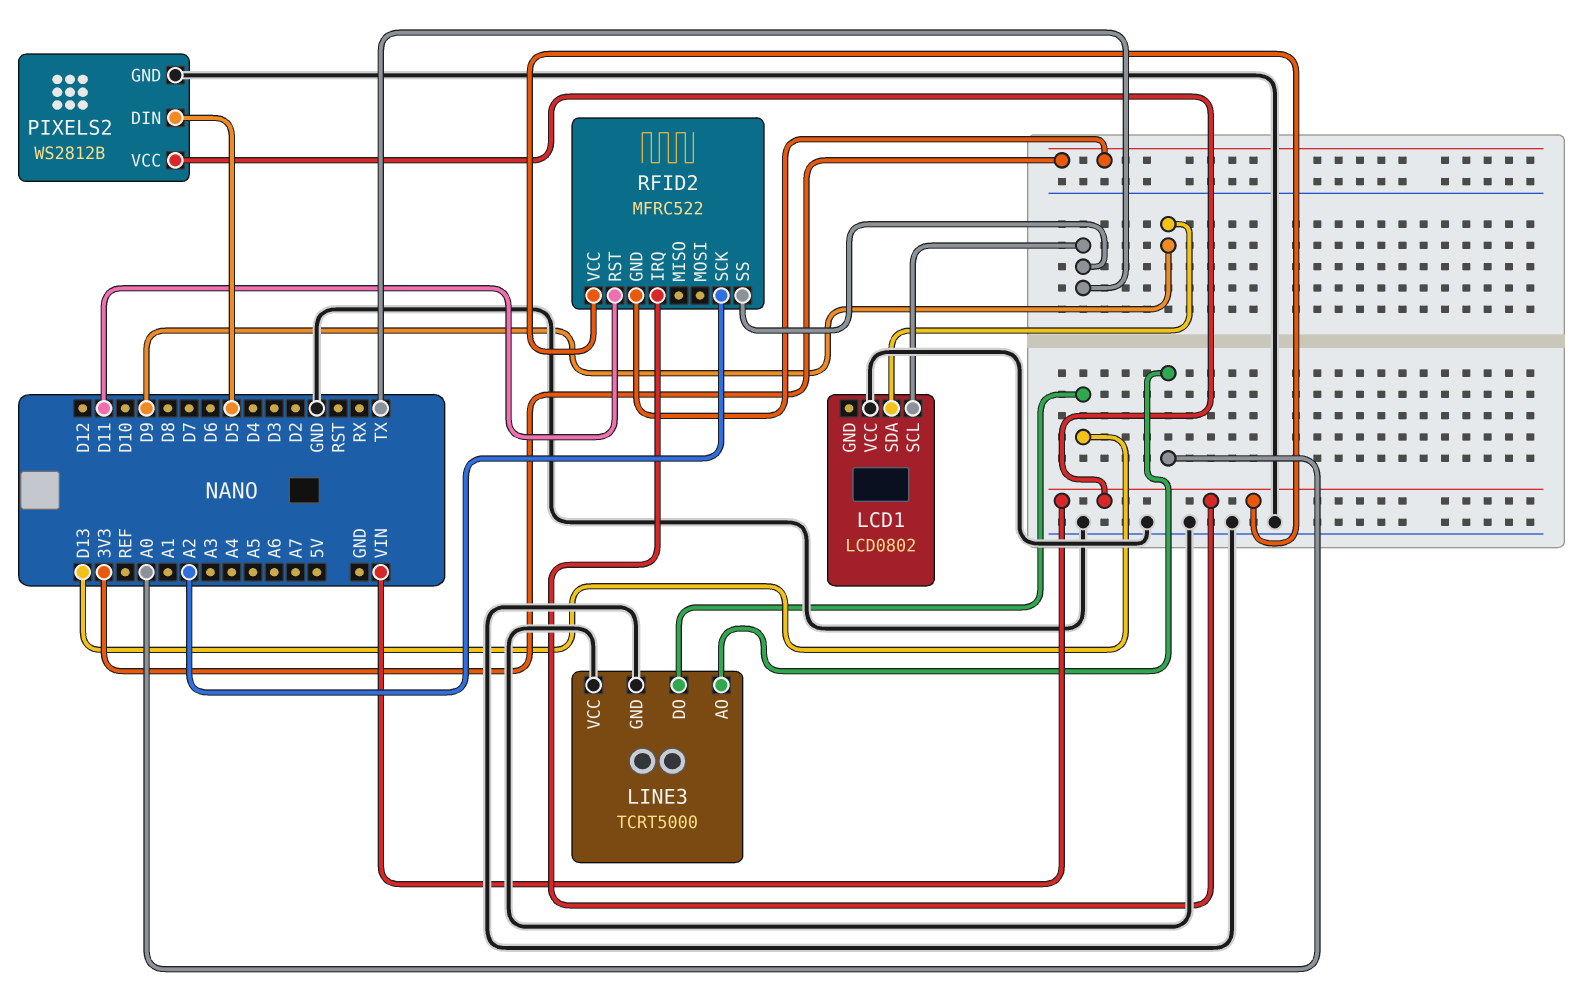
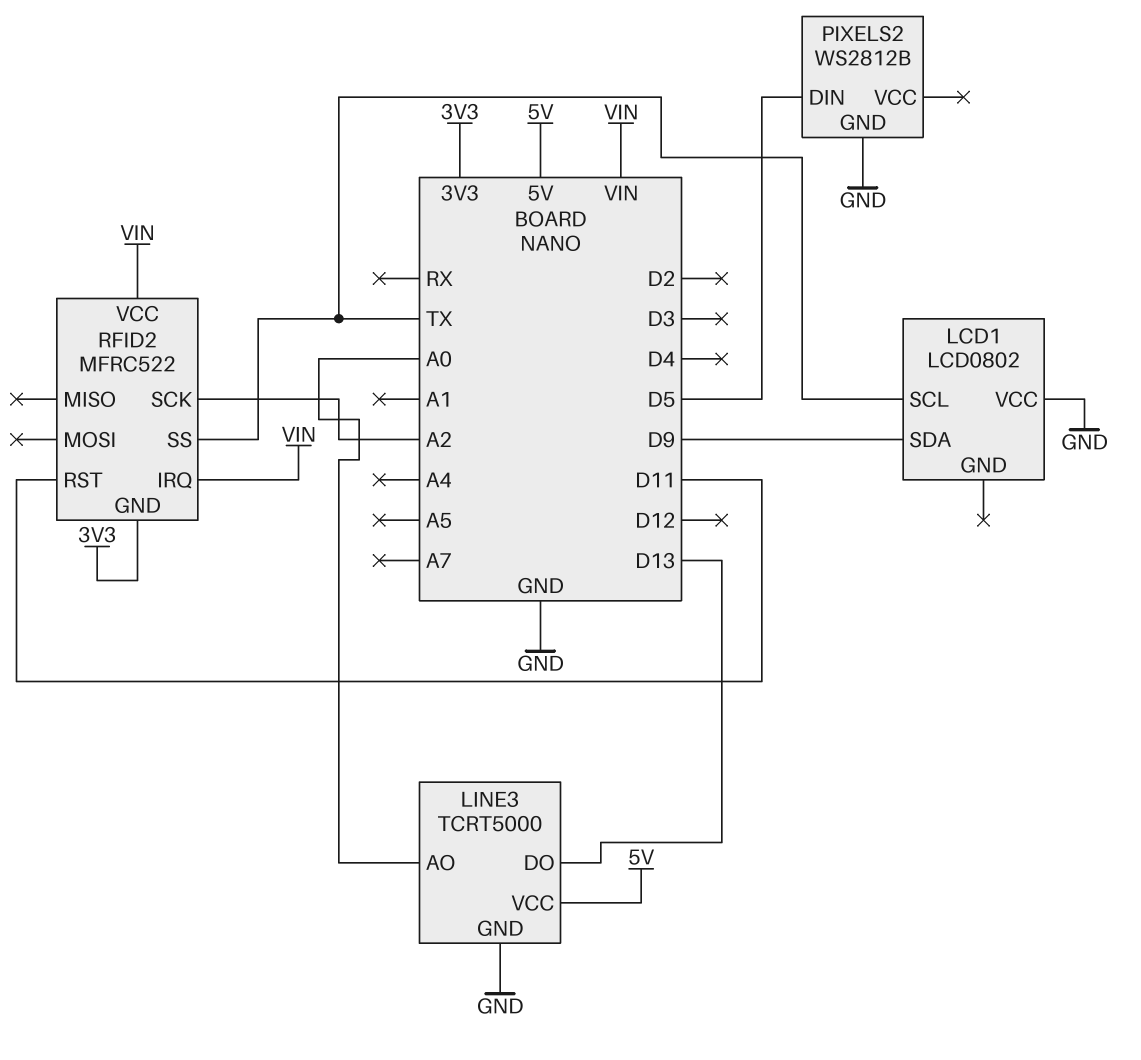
LINE3 pin VCC: GND -> 5V
PIXELS2 pin VCC: VIN -> none

